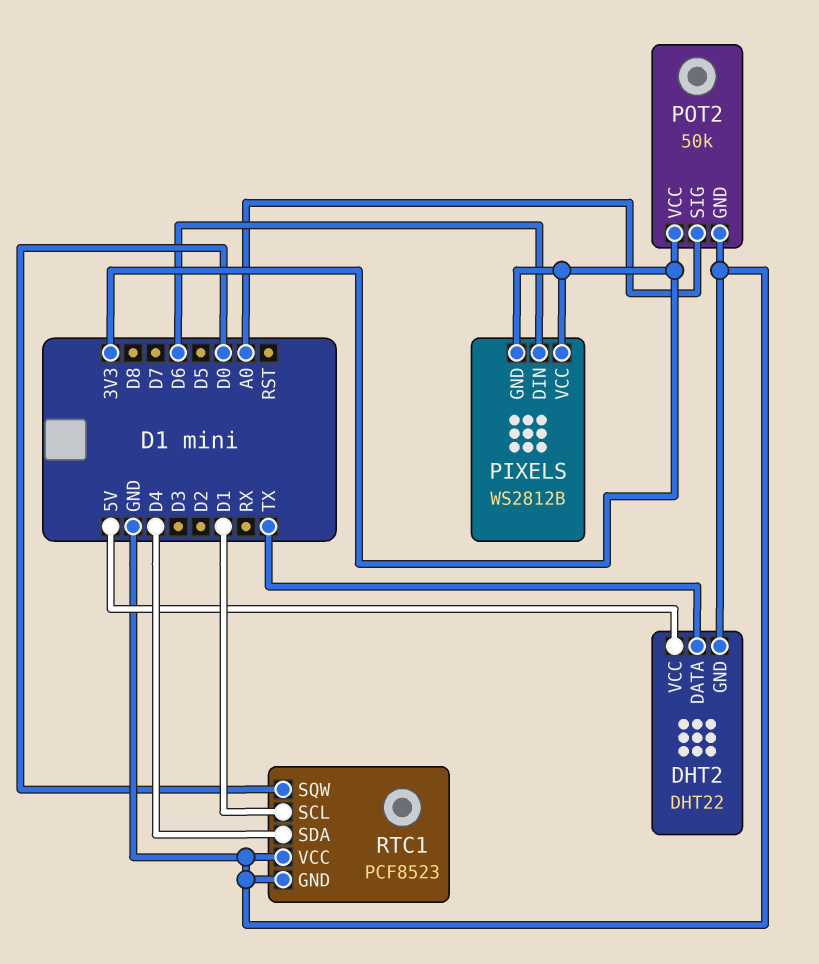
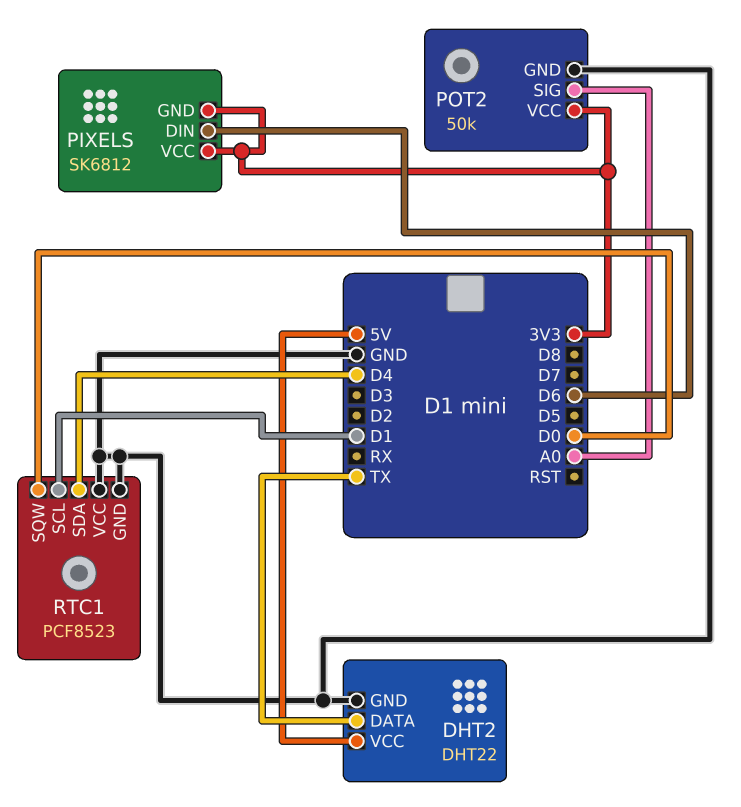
PIXELS: WS2812B -> SK6812

